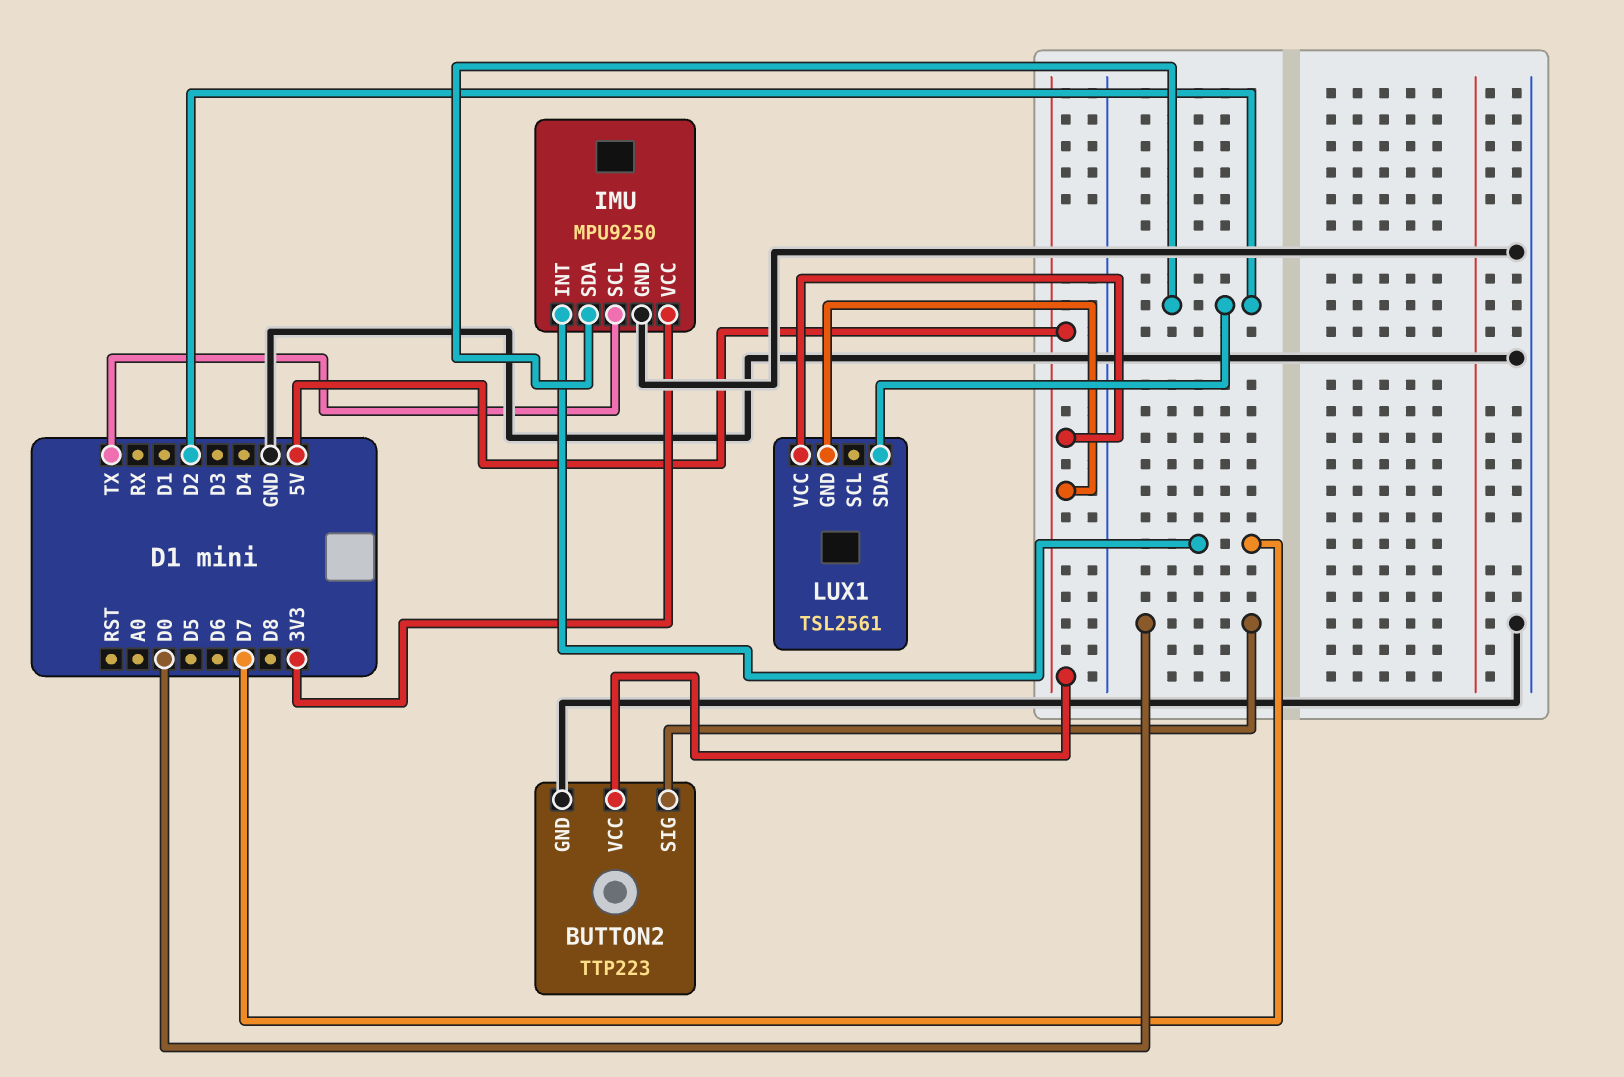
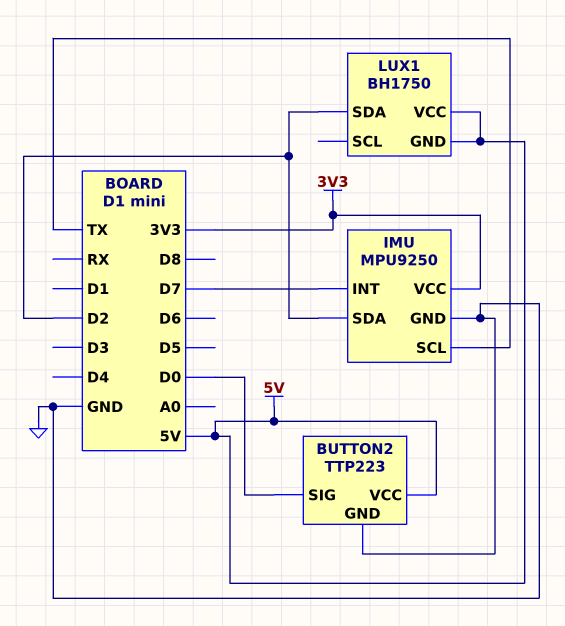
LUX1: TSL2561 -> BH1750

